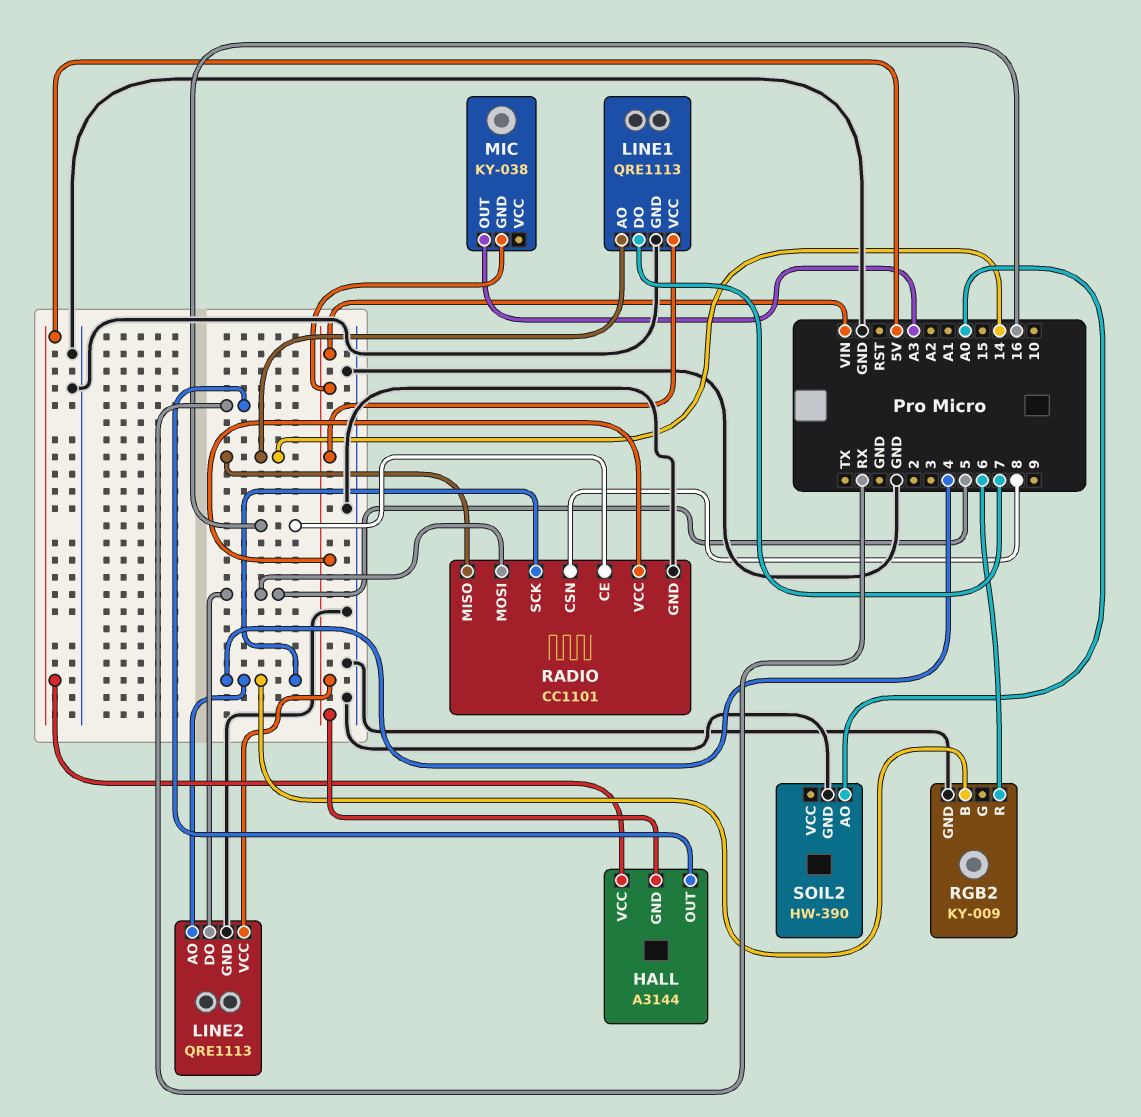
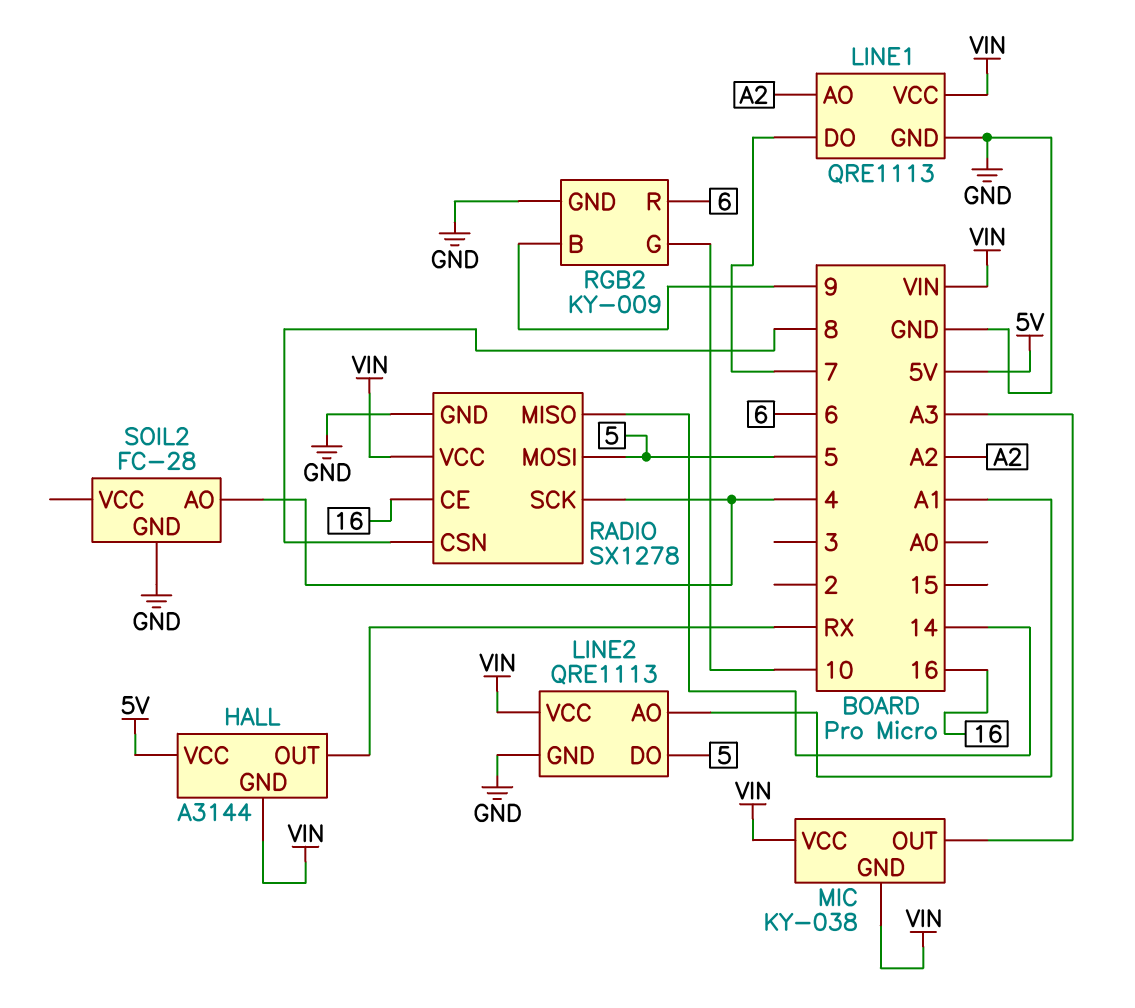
LINE1 pin AO: 14 -> A2
LINE2 pin AO: 4 -> A1
MIC pin VCC: none -> VIN
RADIO: CC1101 -> SX1278
RGB2 pin B: 4 -> 9
RGB2 pin G: none -> 10
SOIL2: HW-390 -> FC-28
SOIL2 pin AO: A0 -> 4

